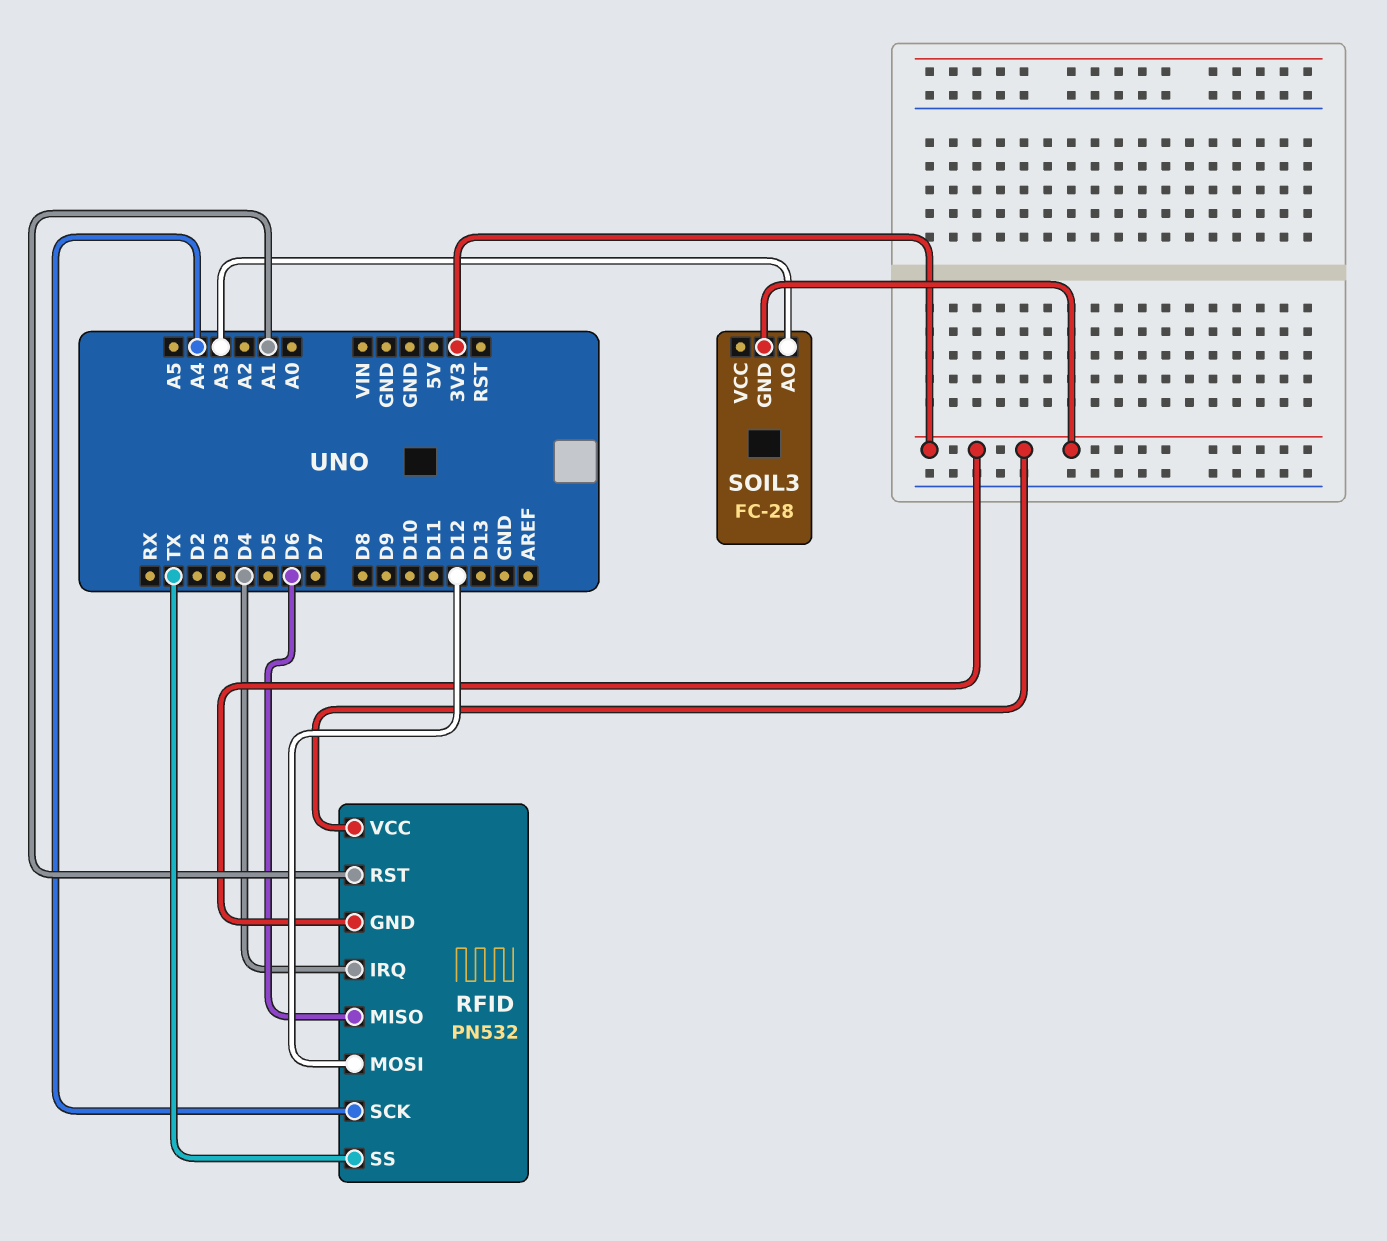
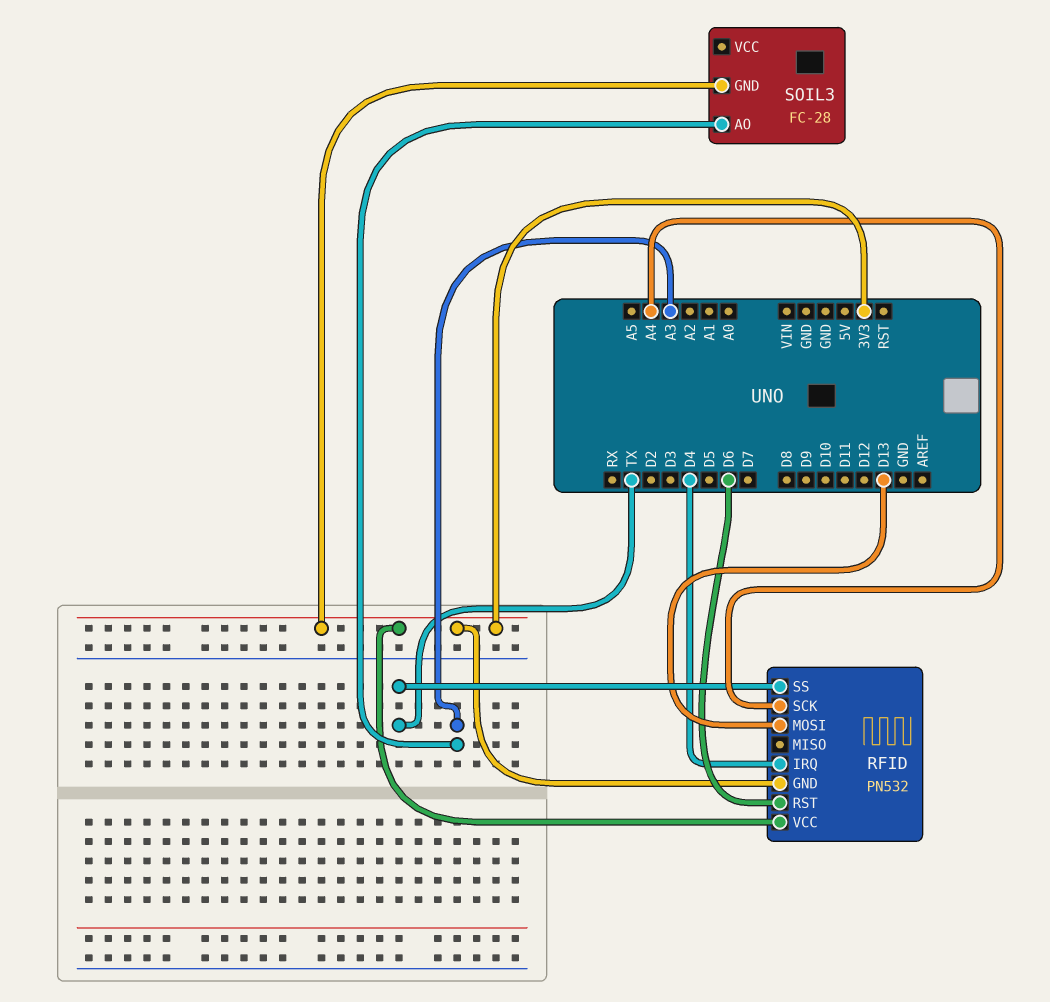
RFID pin MISO: D6 -> none
RFID pin MOSI: D12 -> D13
RFID pin RST: A1 -> D6

